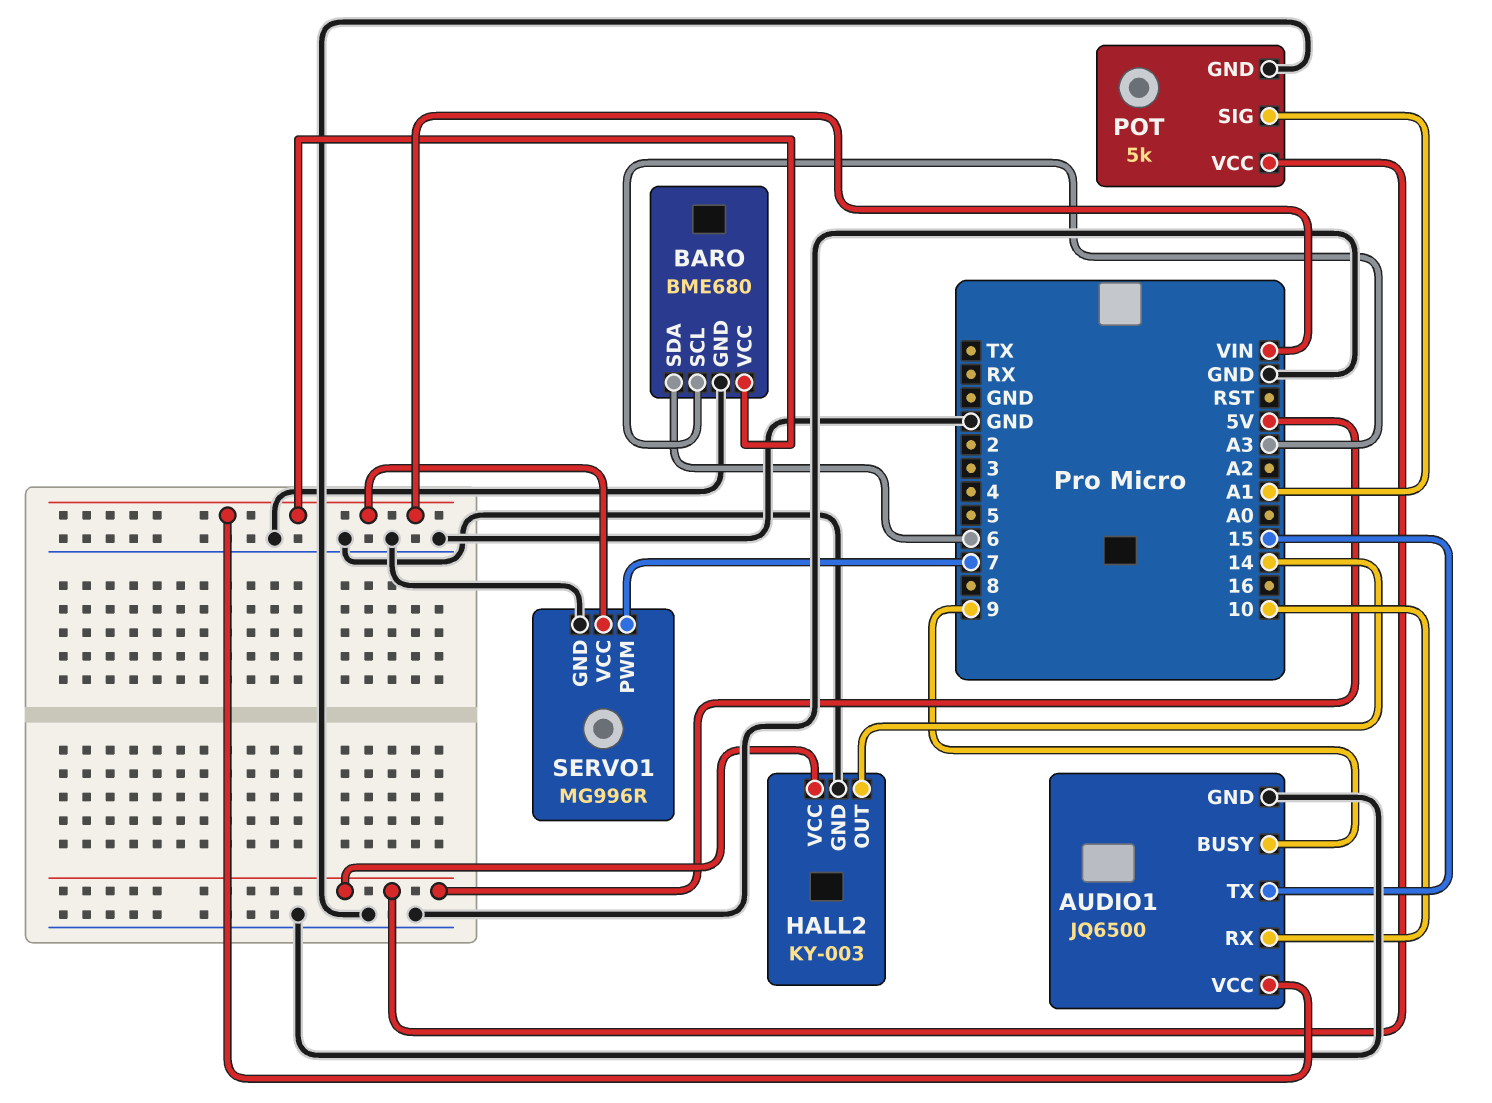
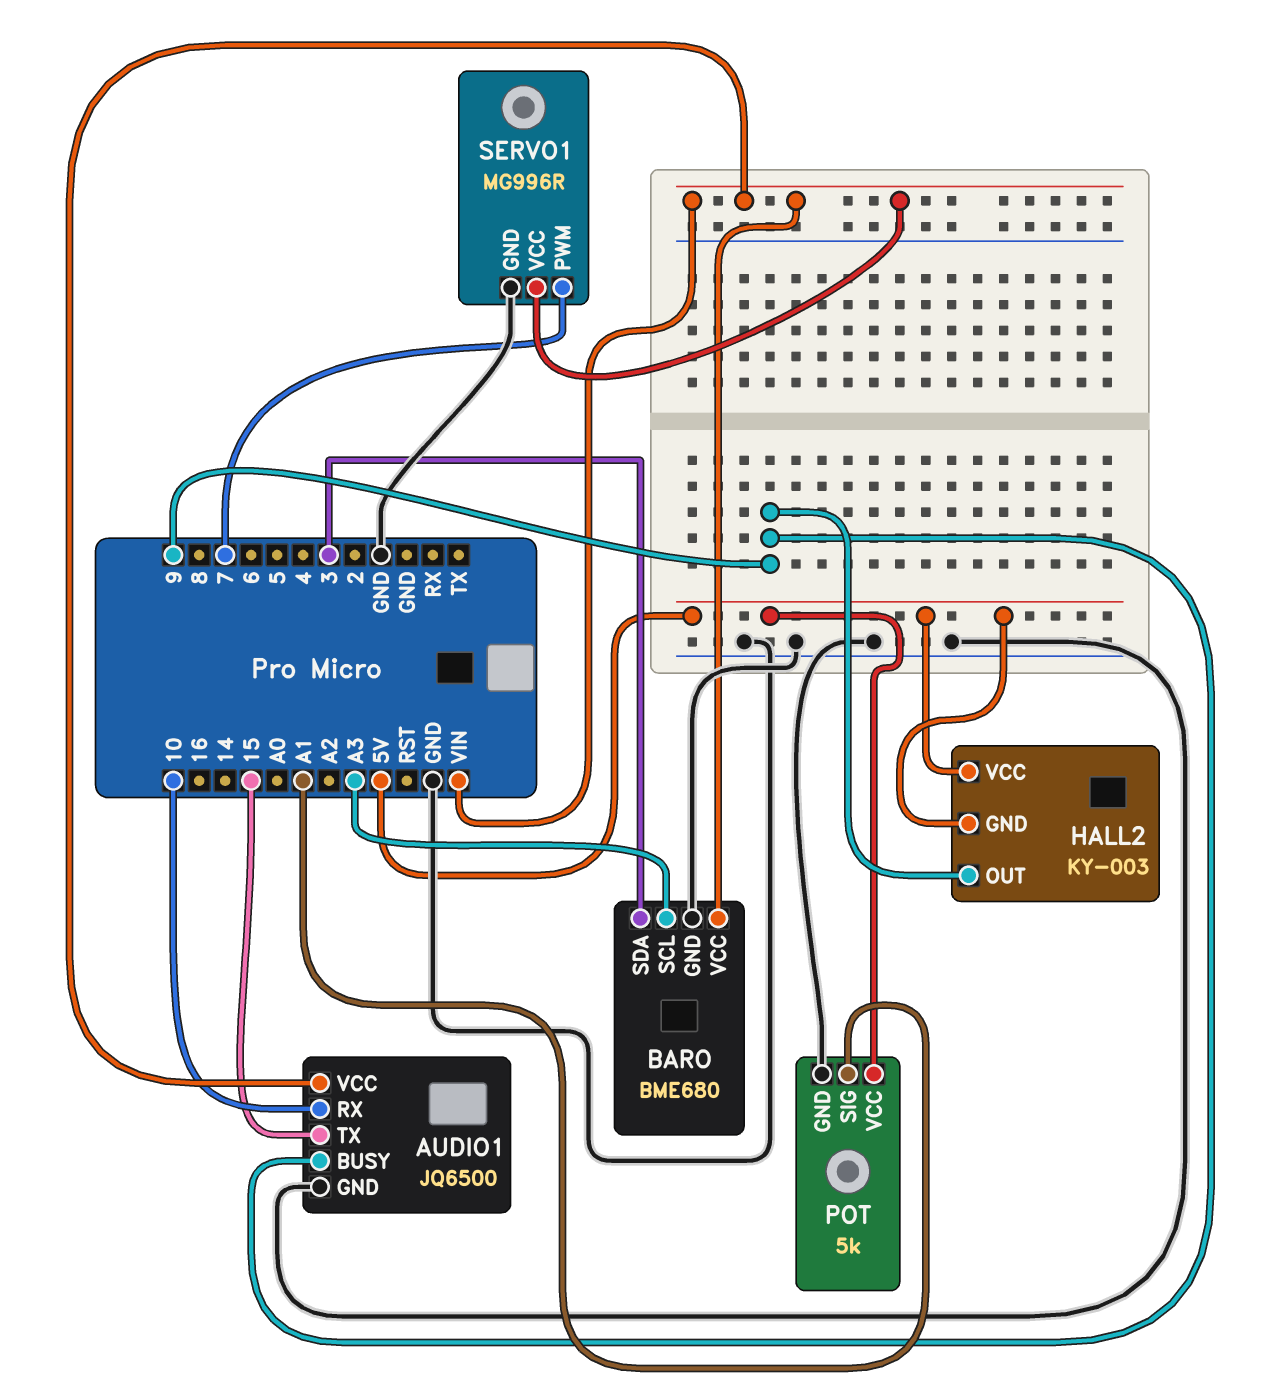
BARO pin SDA: 6 -> 3
HALL2 pin GND: GND -> 5V
HALL2 pin OUT: 14 -> 9

